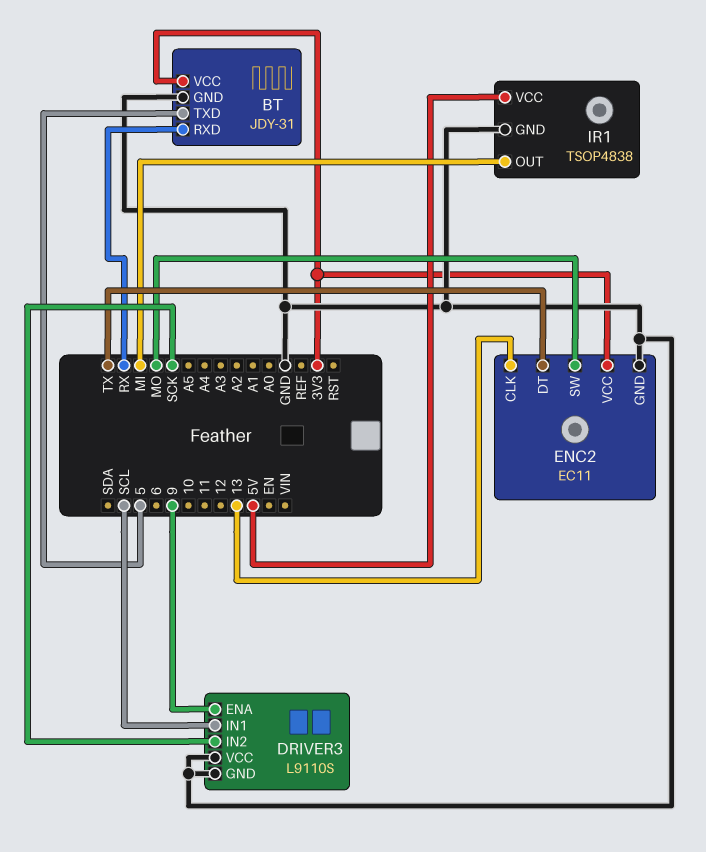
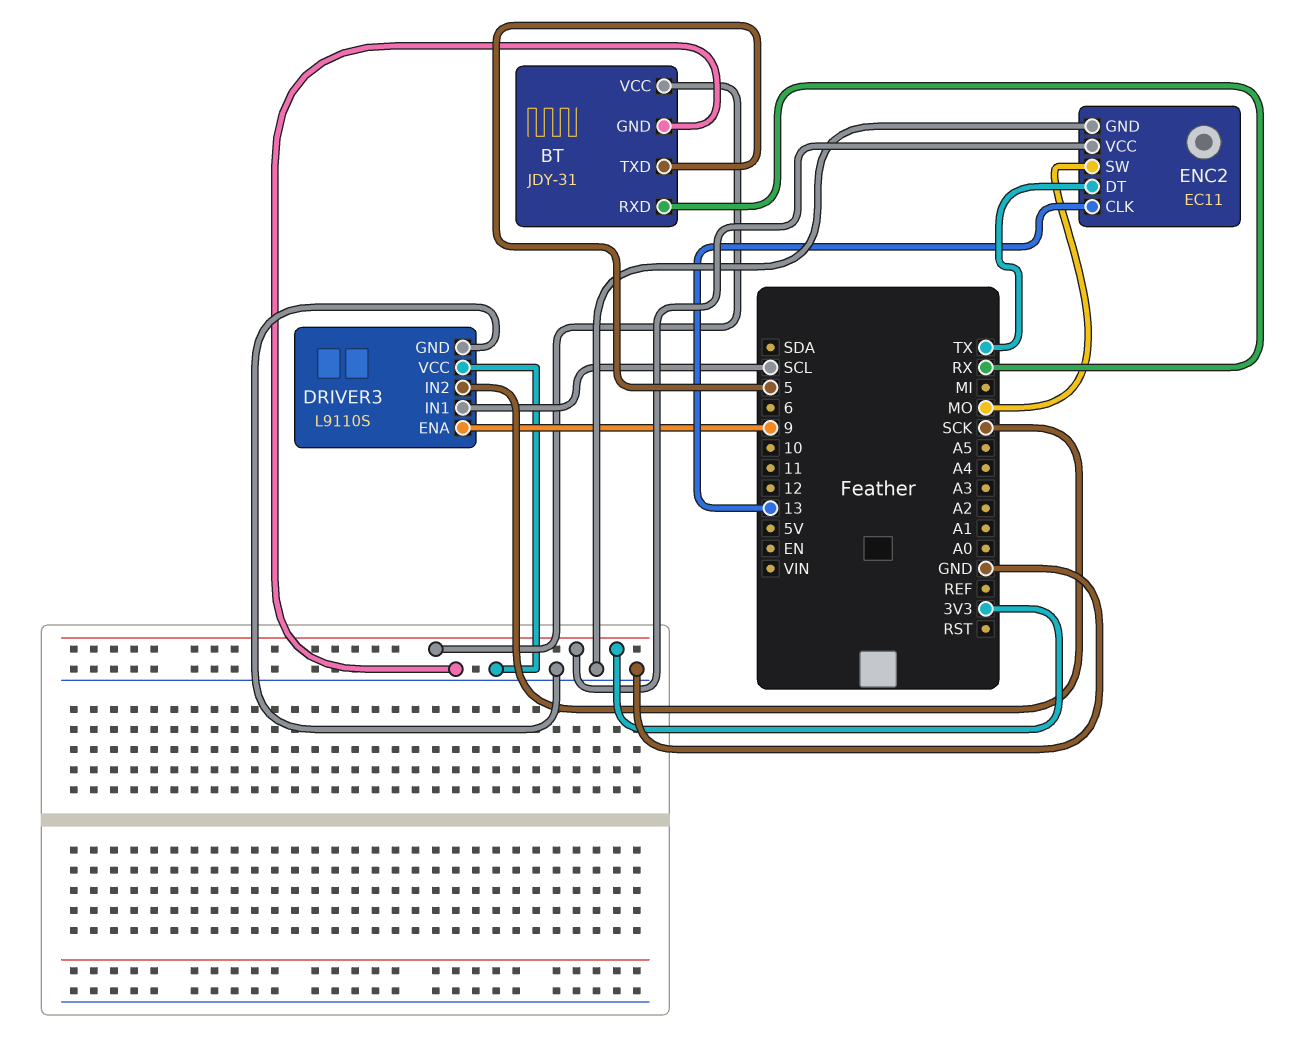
IR1: TSOP4838 -> none
IR1 pin GND: GND -> none
IR1 pin OUT: MI -> none
IR1 pin VCC: 5V -> none

